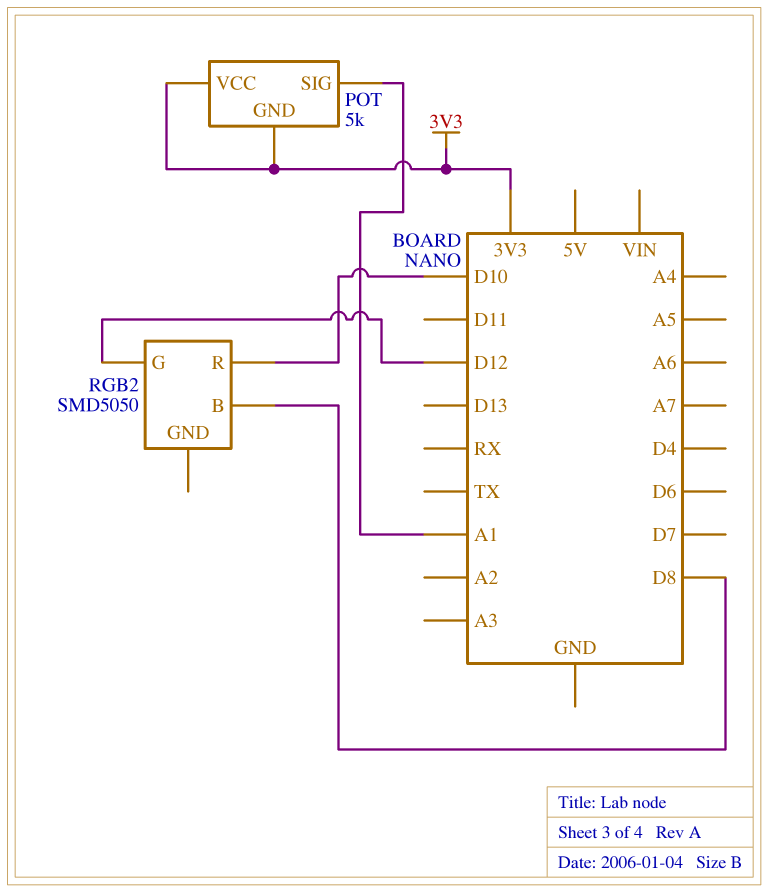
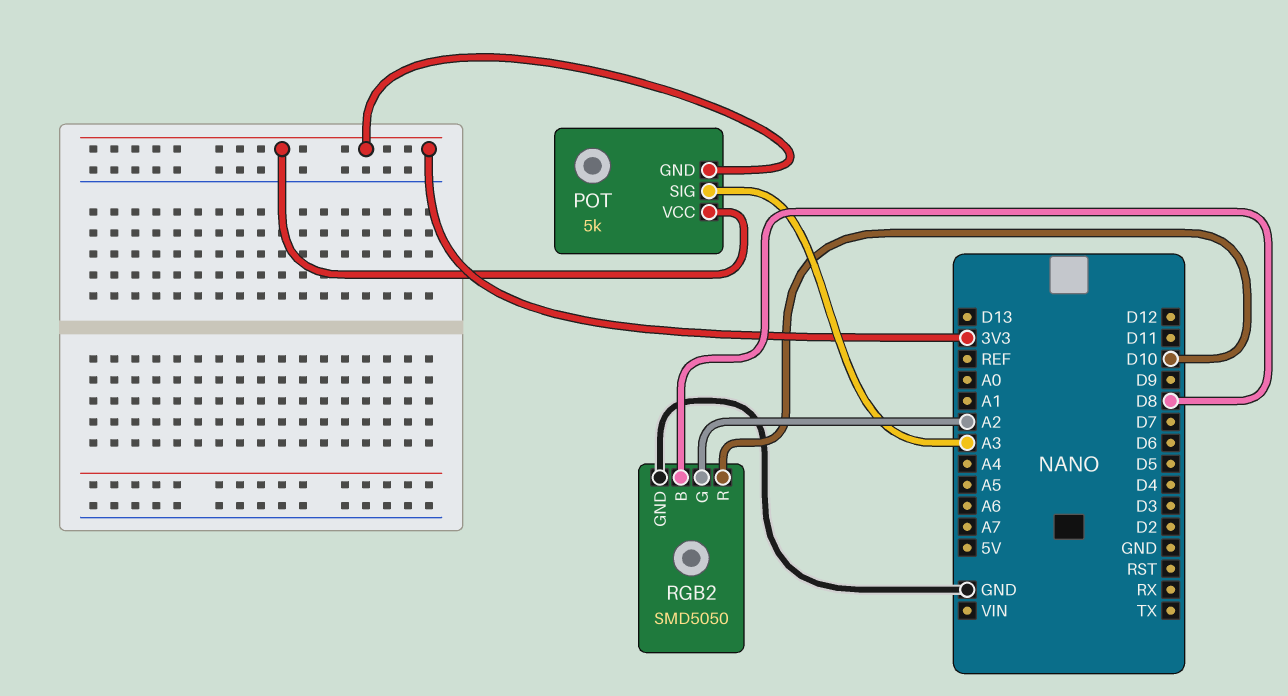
POT pin SIG: A1 -> A3
RGB2 pin G: D12 -> A2
RGB2 pin GND: none -> GND

